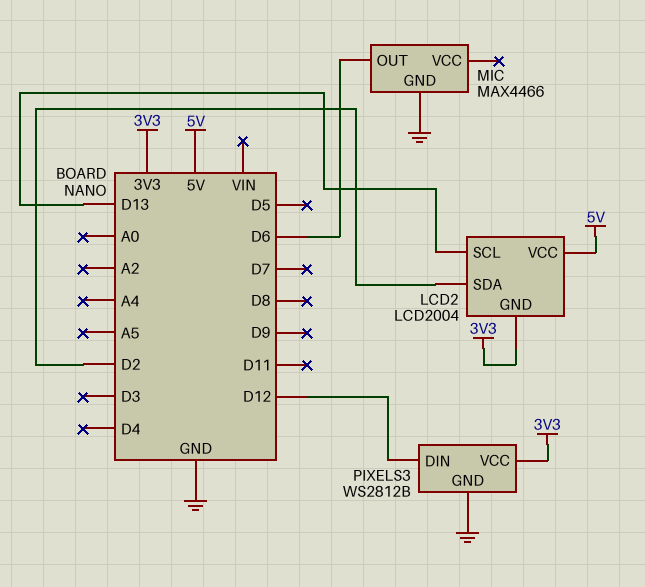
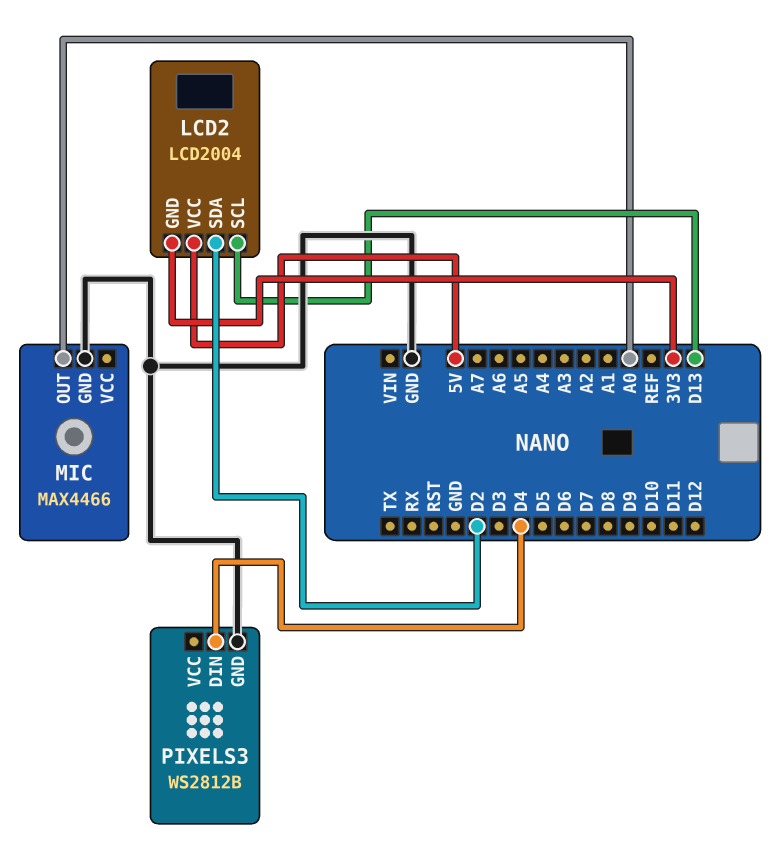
MIC pin OUT: D6 -> A0
PIXELS3 pin DIN: D12 -> D4
PIXELS3 pin VCC: 3V3 -> none

